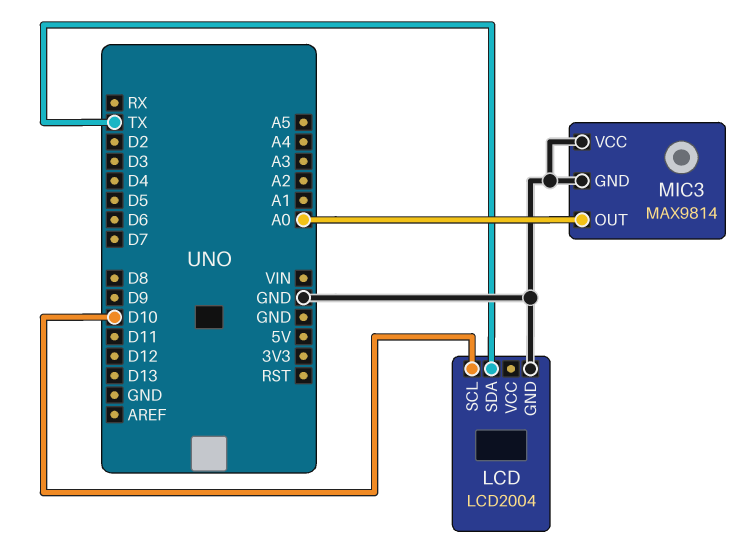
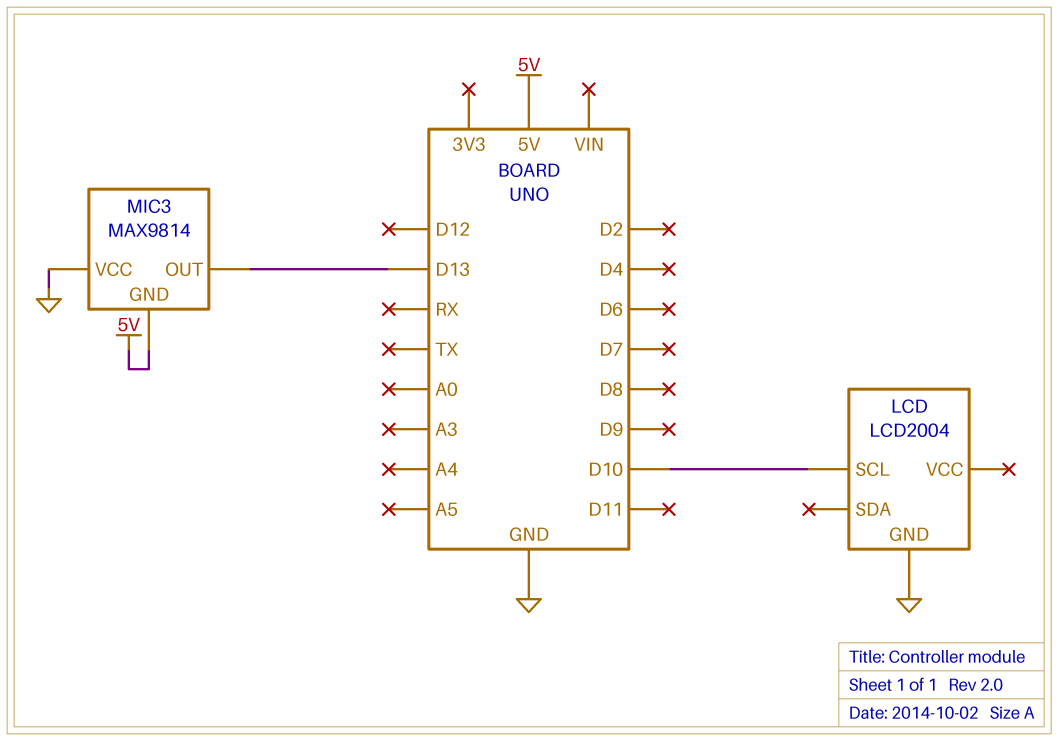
LCD pin SDA: TX -> none
MIC3 pin GND: GND -> 5V
MIC3 pin OUT: A0 -> D13

